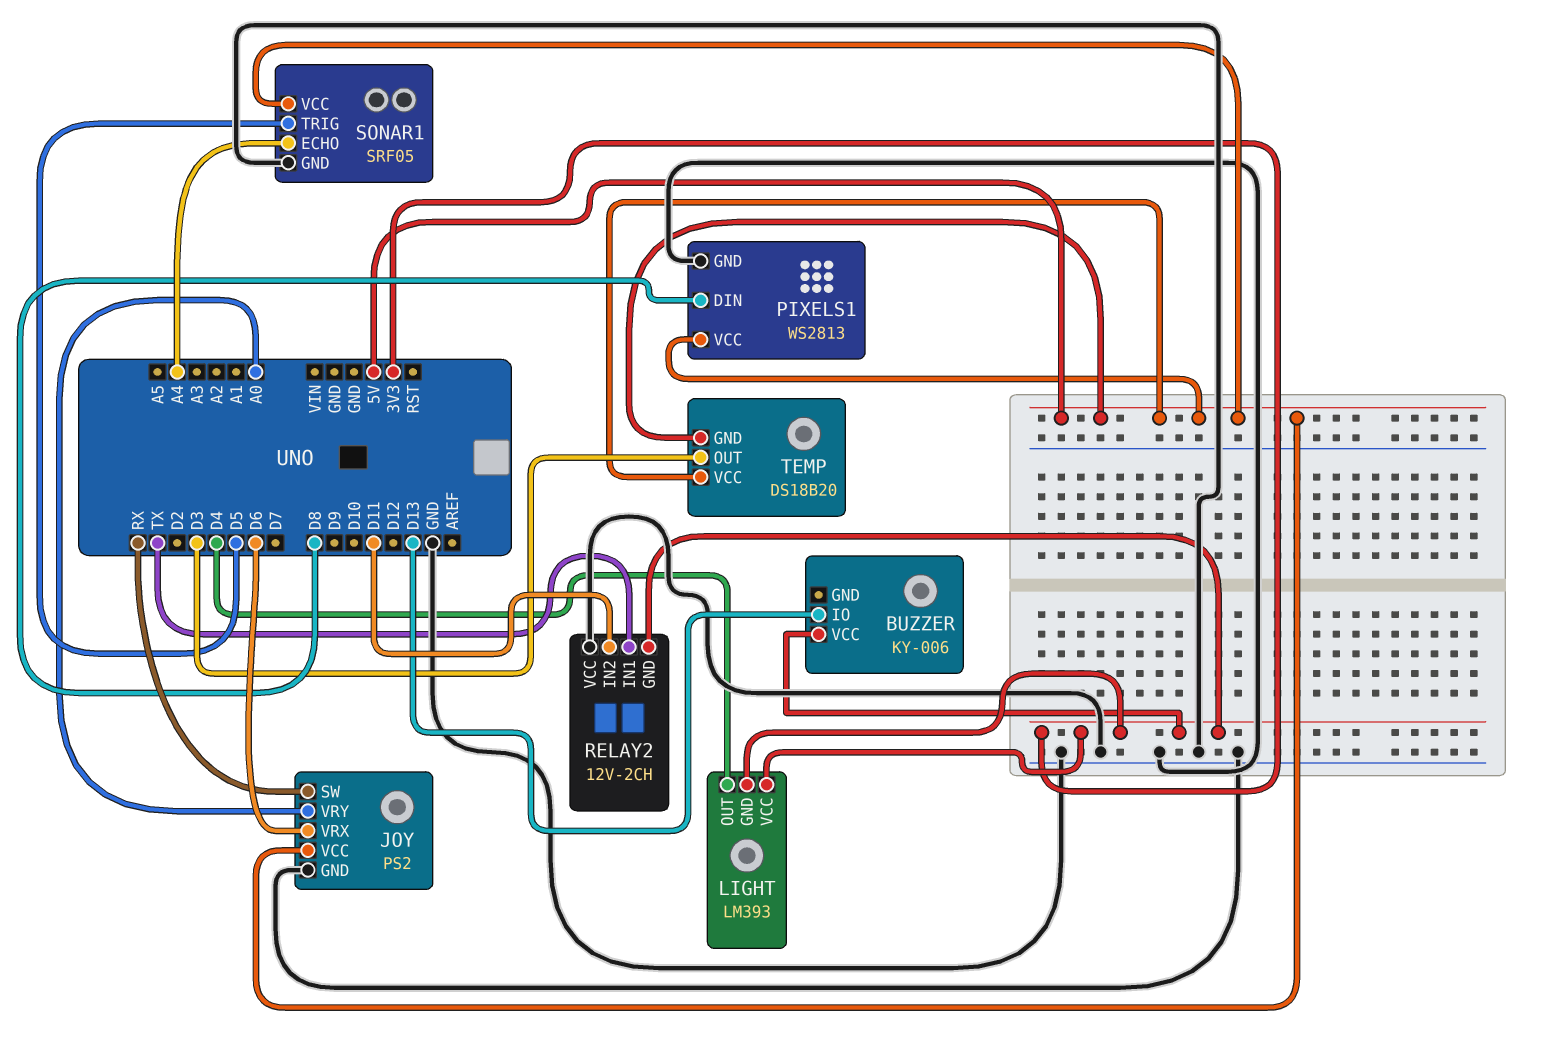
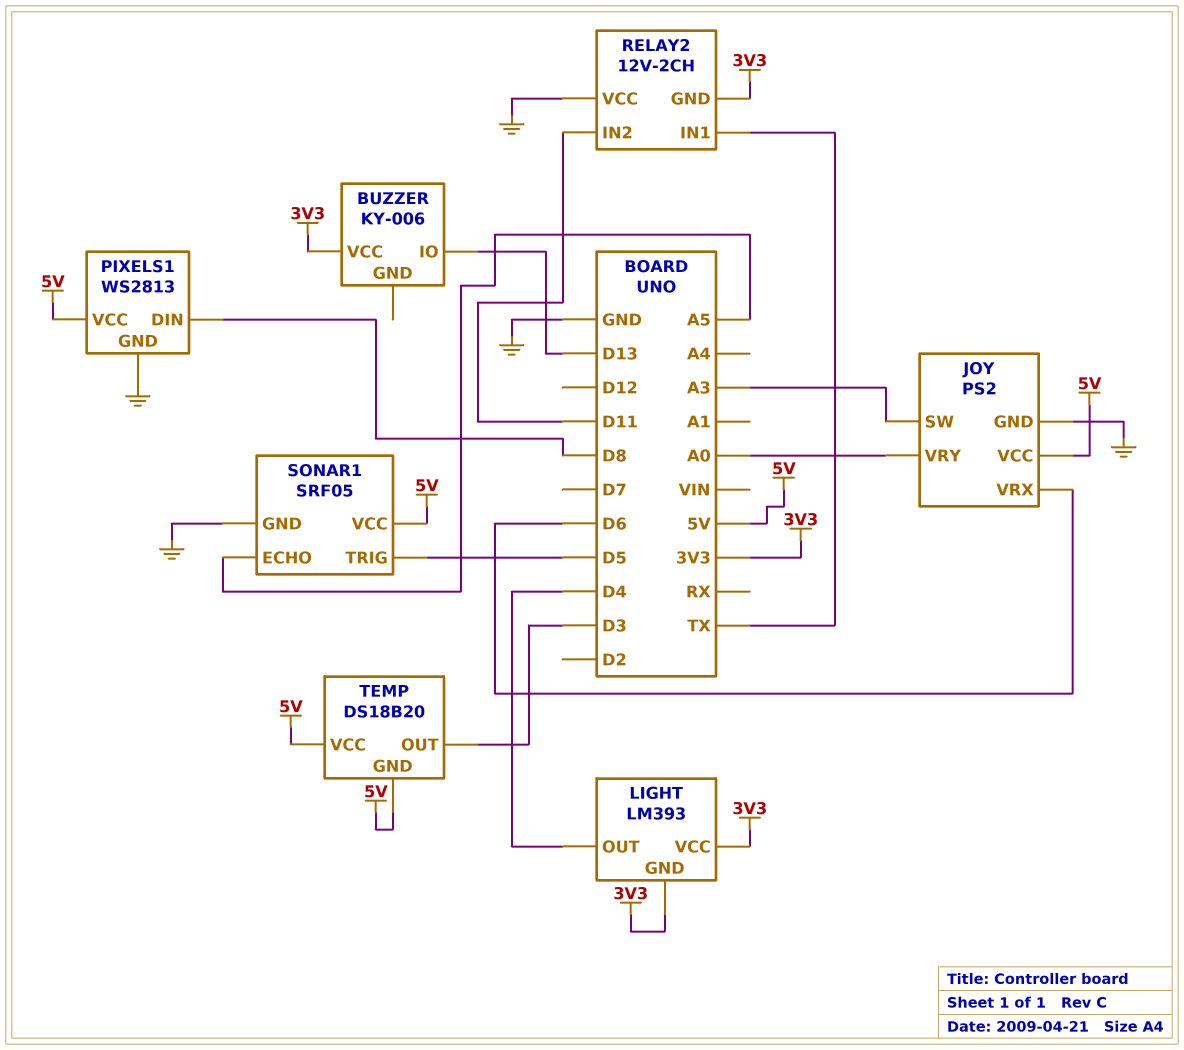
JOY pin SW: RX -> A3
SONAR1 pin ECHO: A4 -> A5

